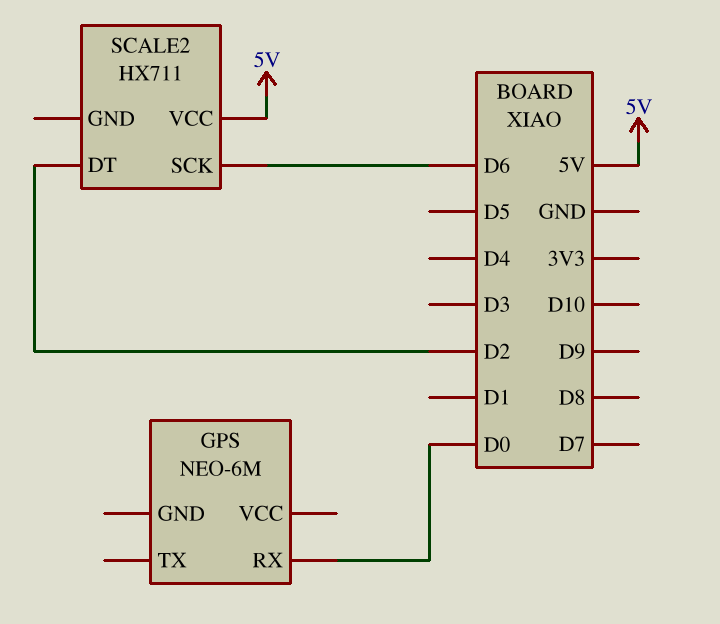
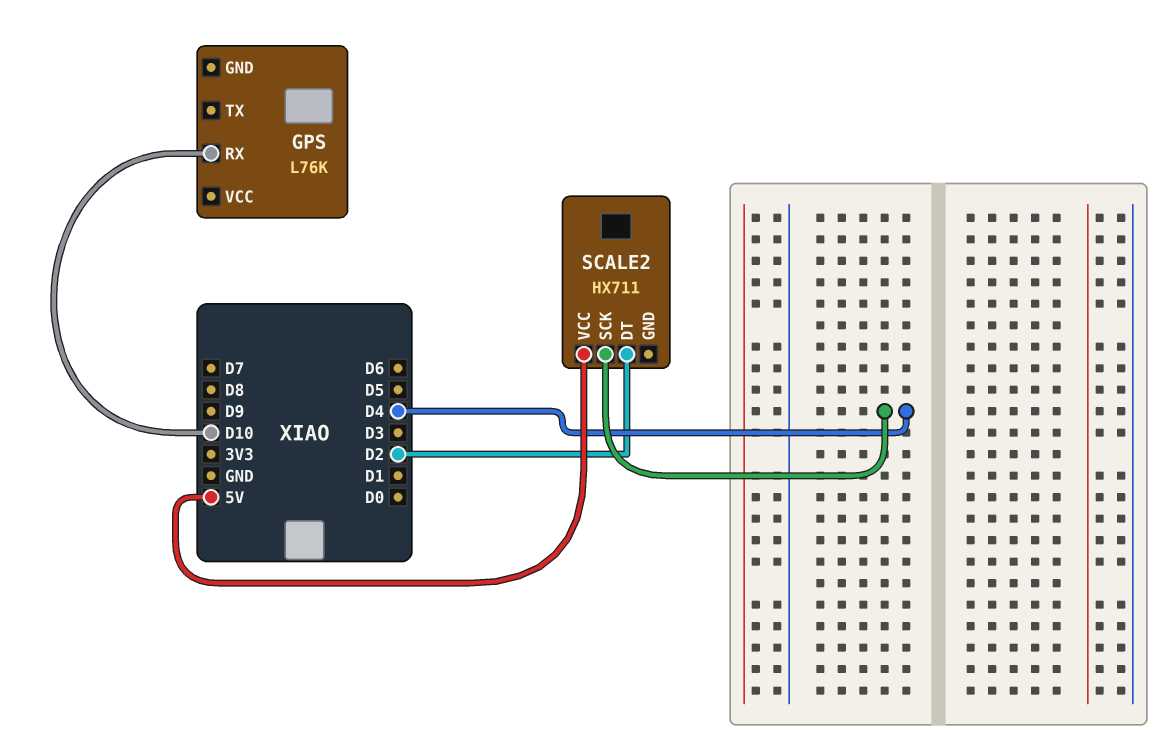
GPS: NEO-6M -> L76K
GPS pin RX: D0 -> D10
SCALE2 pin SCK: D6 -> D4

